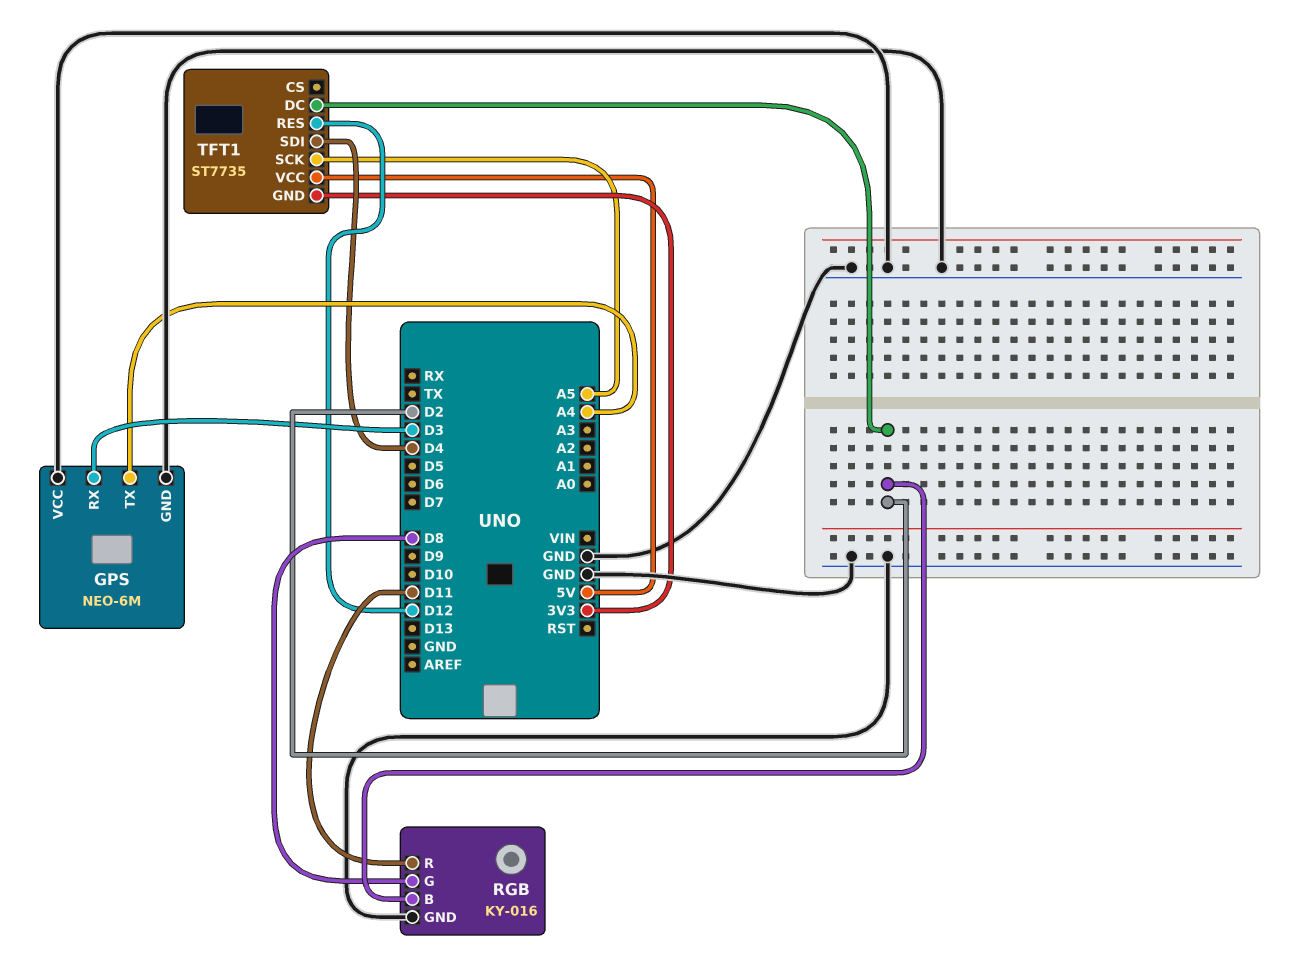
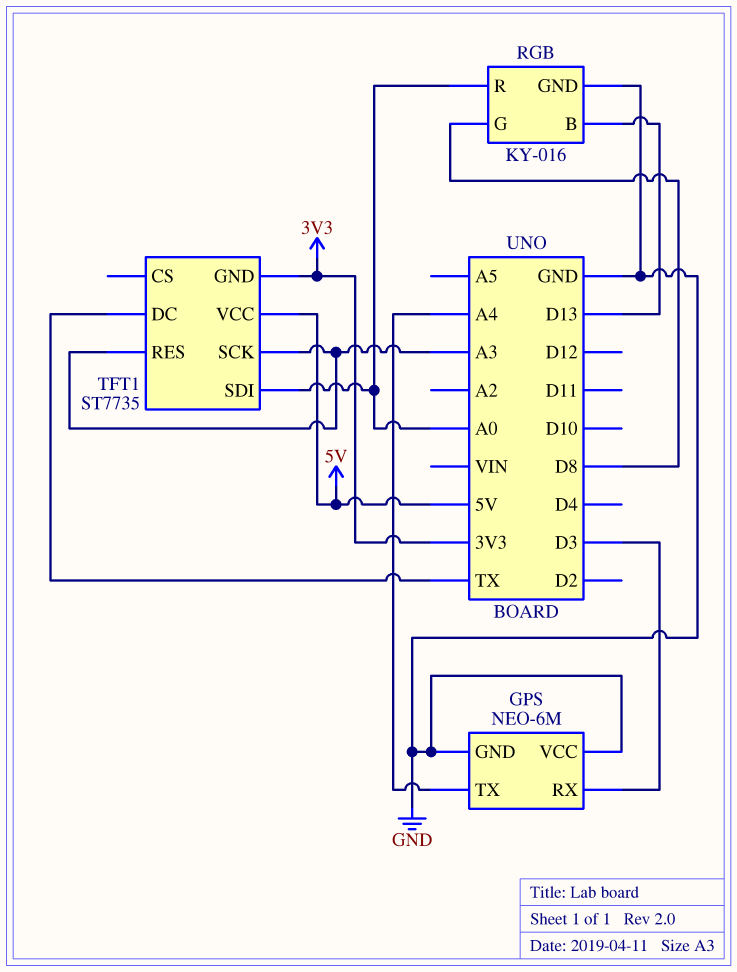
RGB pin B: D2 -> D13
RGB pin R: D11 -> A0
TFT1 pin DC: D2 -> TX
TFT1 pin RES: D12 -> A3
TFT1 pin SCK: A5 -> A3
TFT1 pin SDI: D4 -> A0

